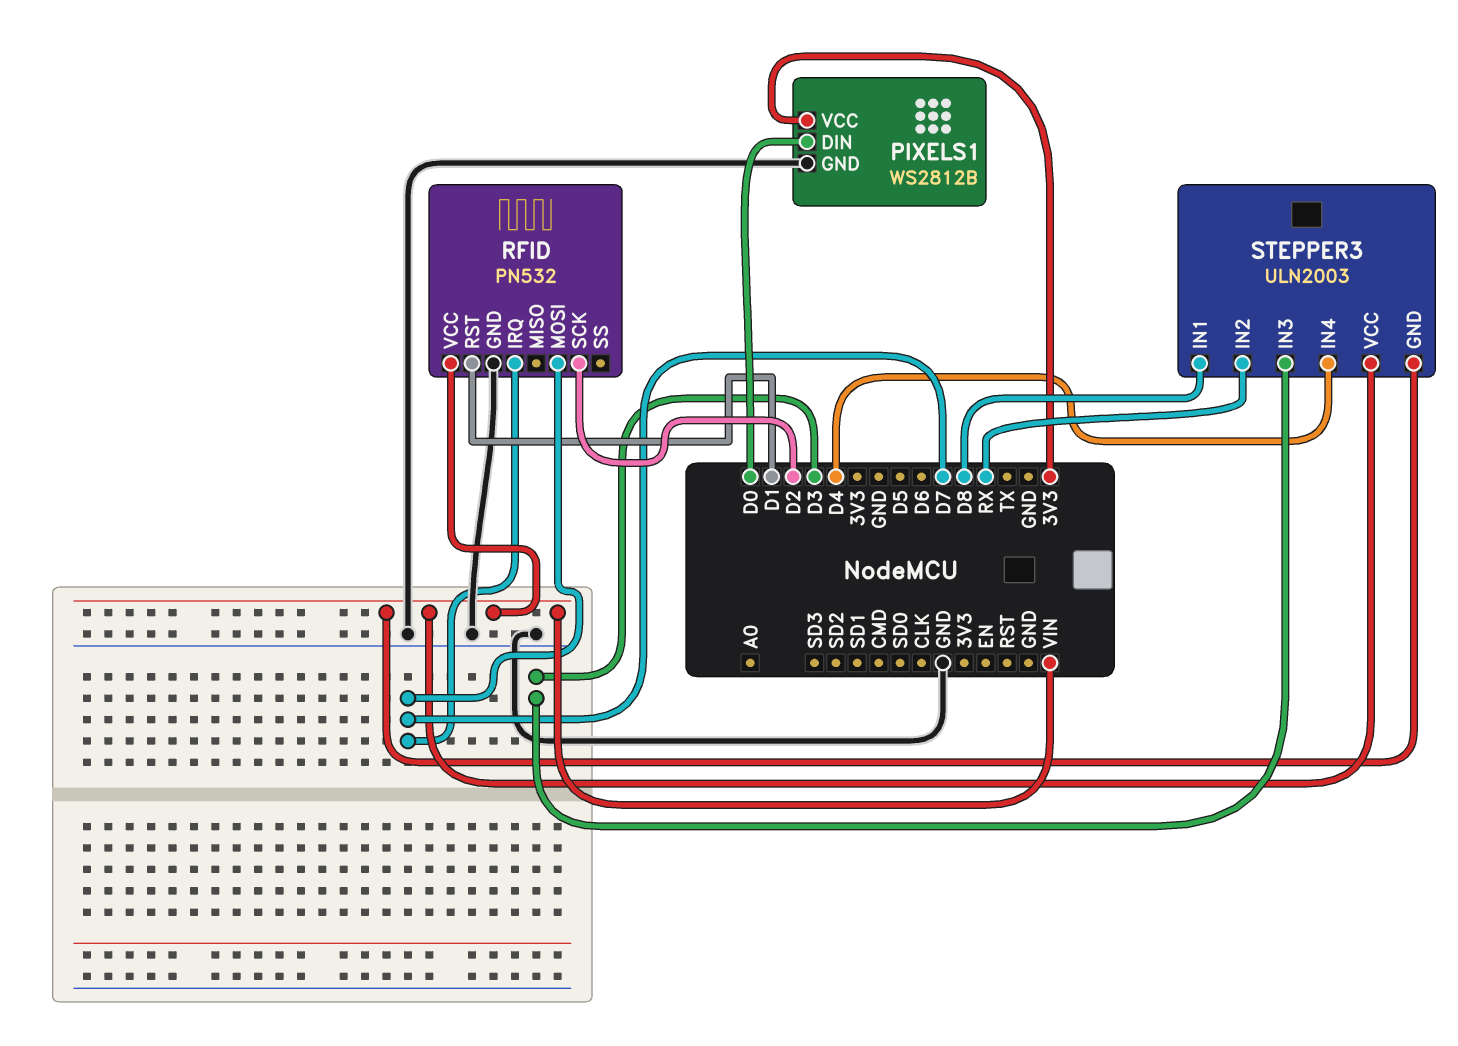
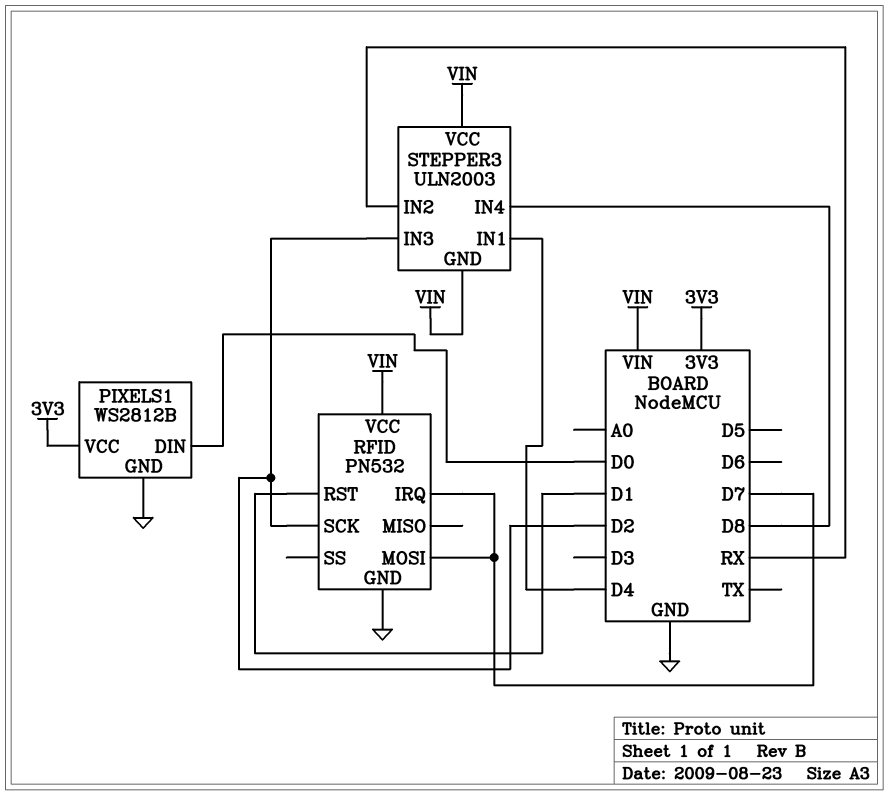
STEPPER3 pin IN1: D8 -> D4
STEPPER3 pin IN3: D3 -> D2
STEPPER3 pin IN4: D4 -> D8

